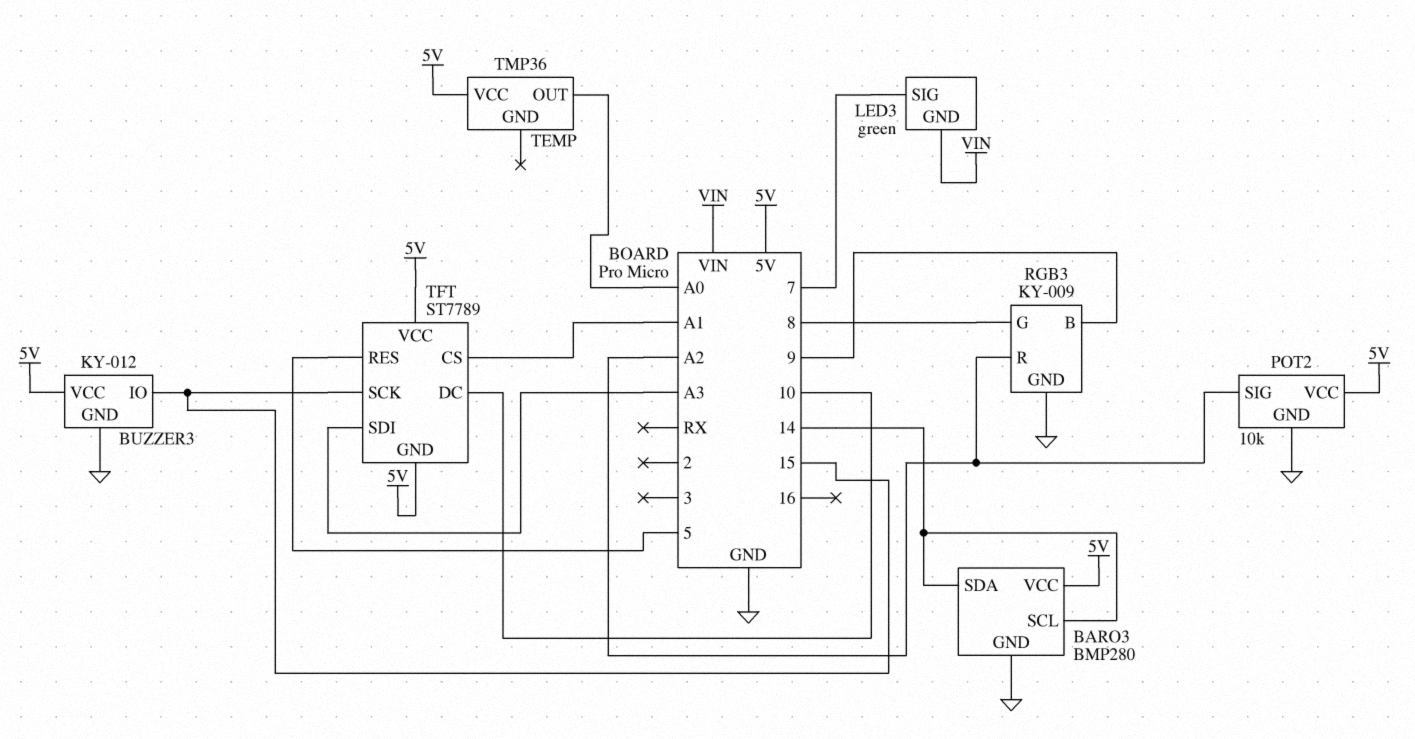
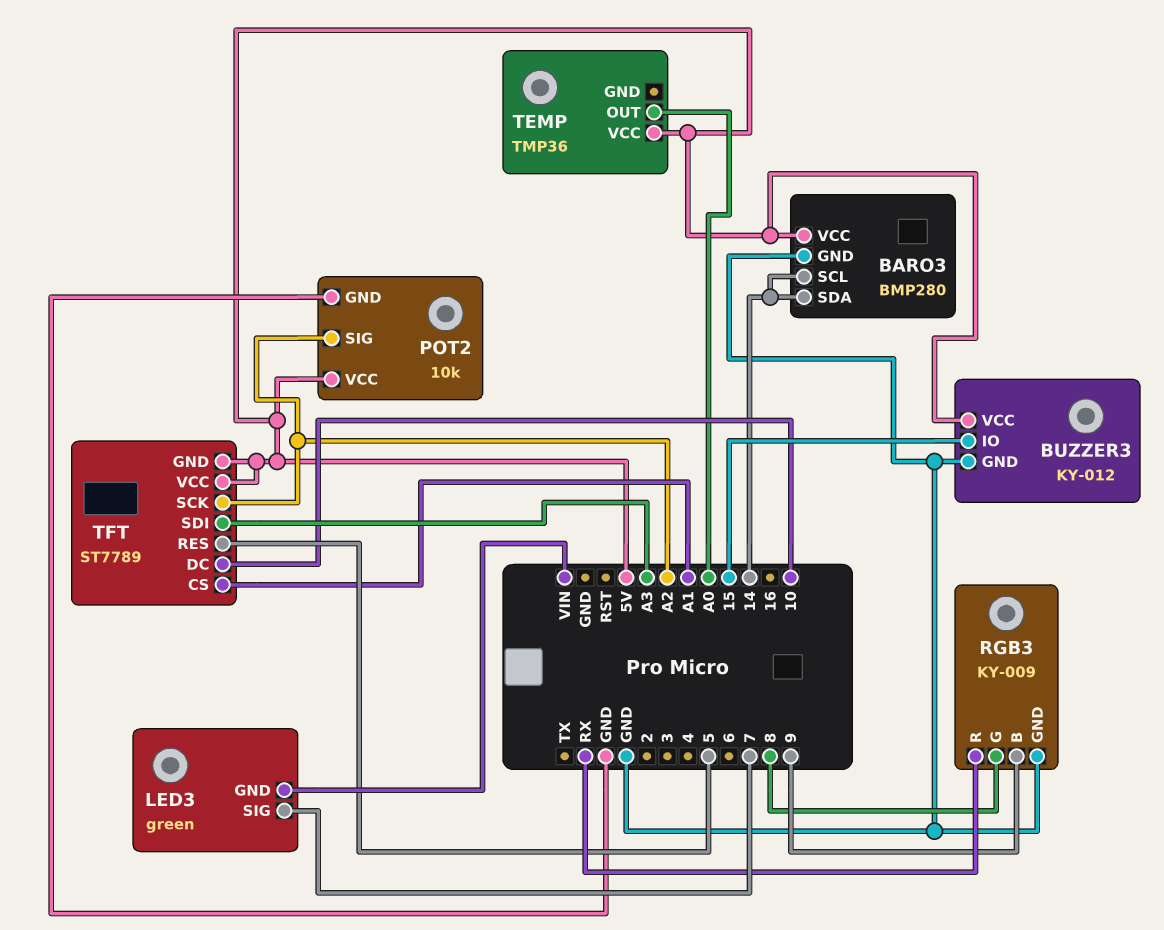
RGB3 pin R: A2 -> RX
TFT pin SCK: 15 -> A2

